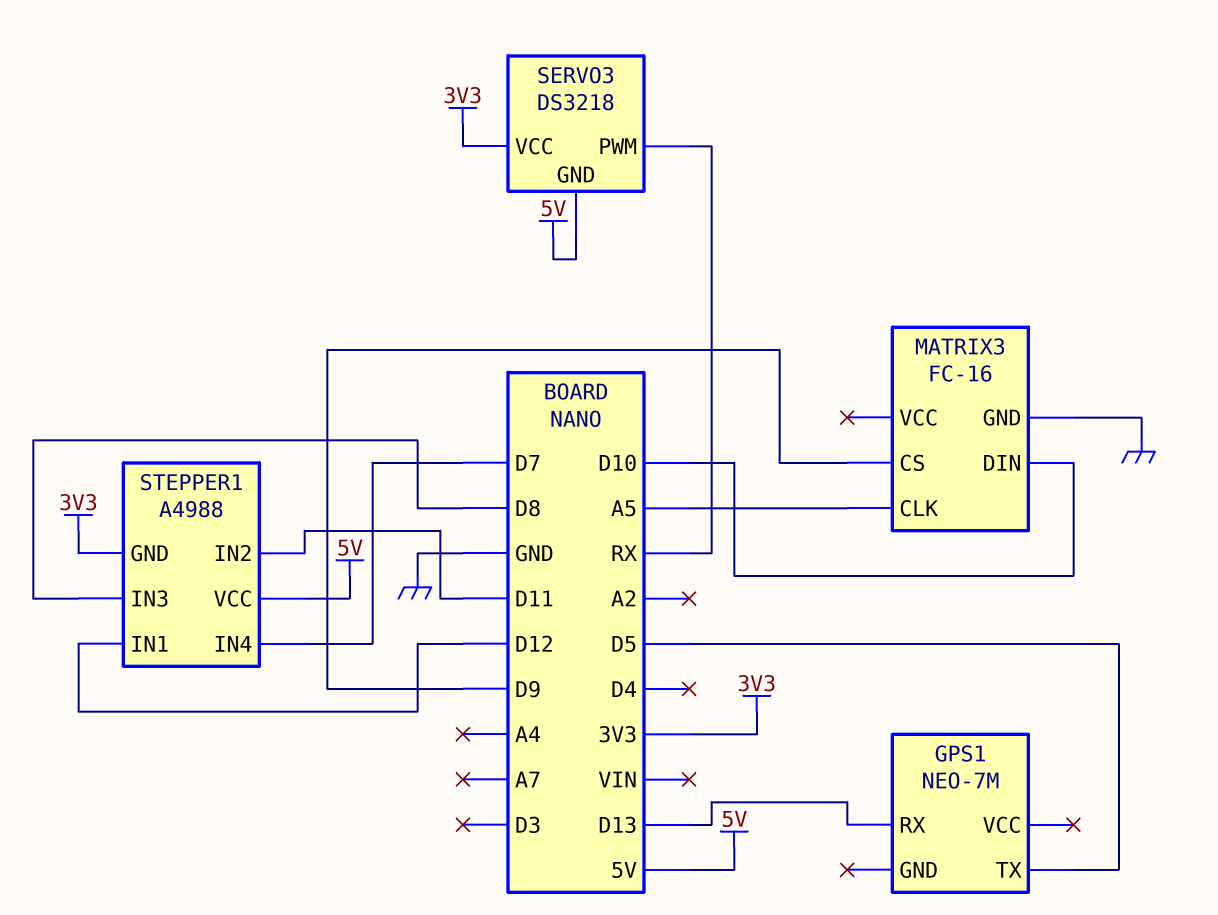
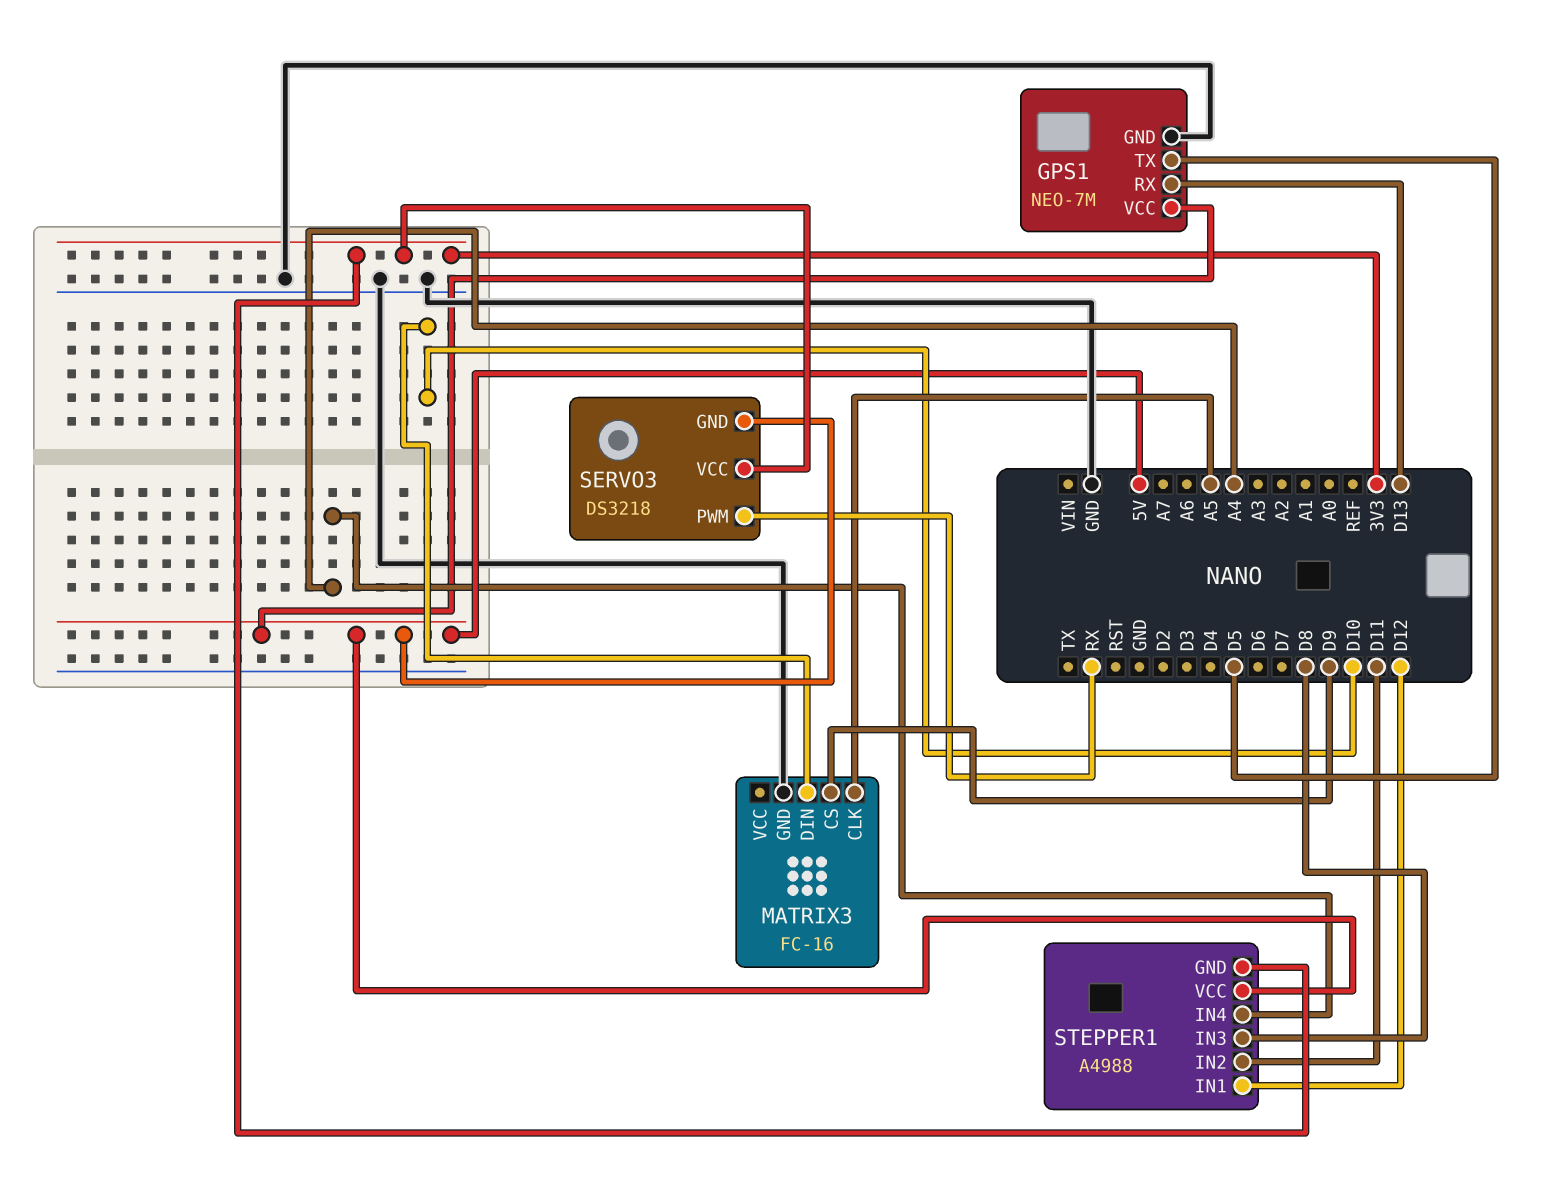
GPS1 pin GND: none -> GND
GPS1 pin VCC: none -> 5V
STEPPER1 pin IN4: D7 -> A4

